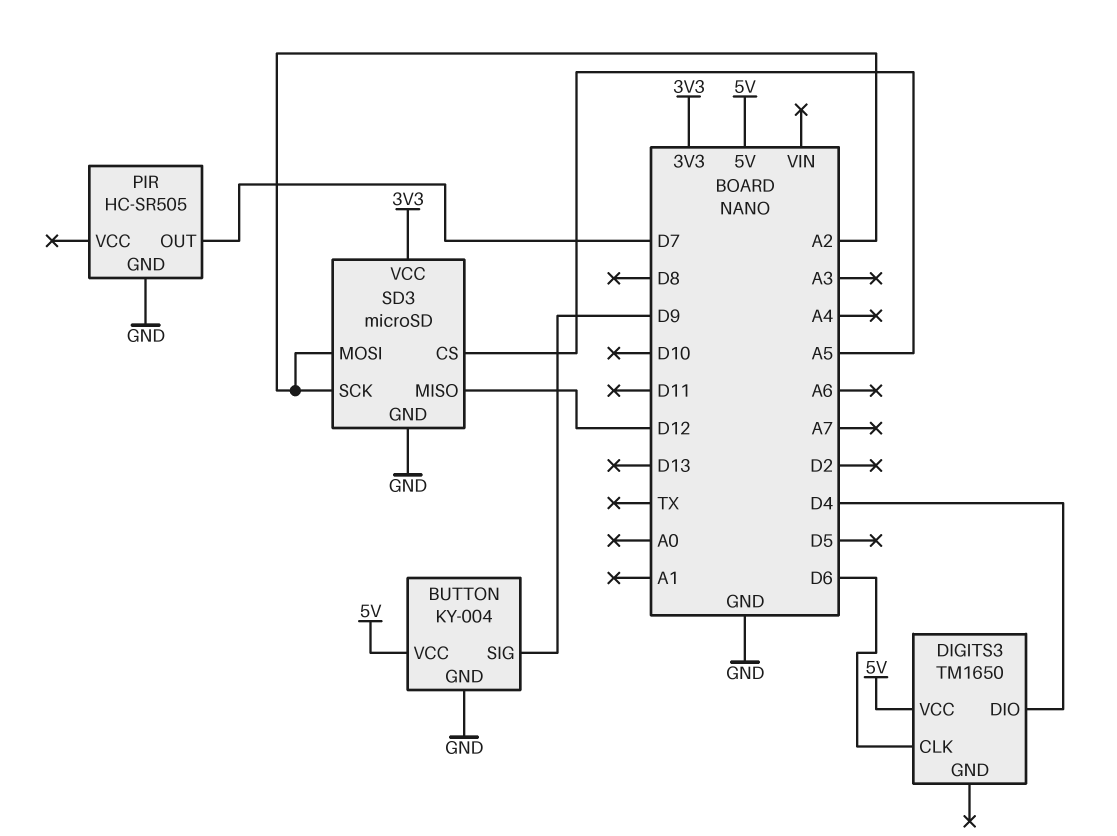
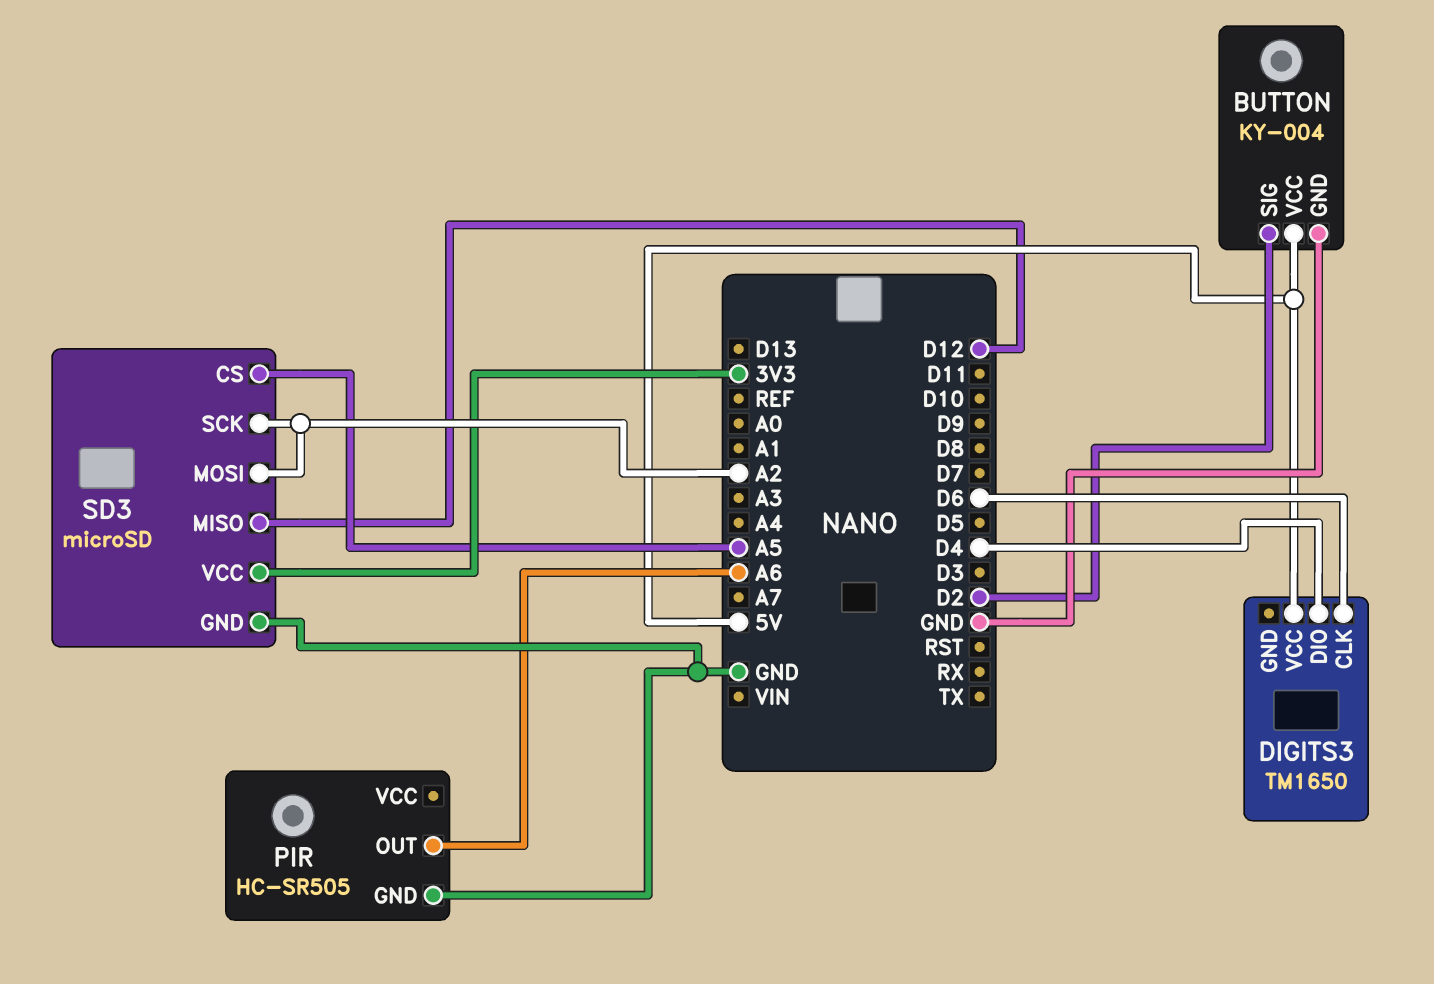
BUTTON pin SIG: D9 -> D2
PIR pin OUT: D7 -> A6

